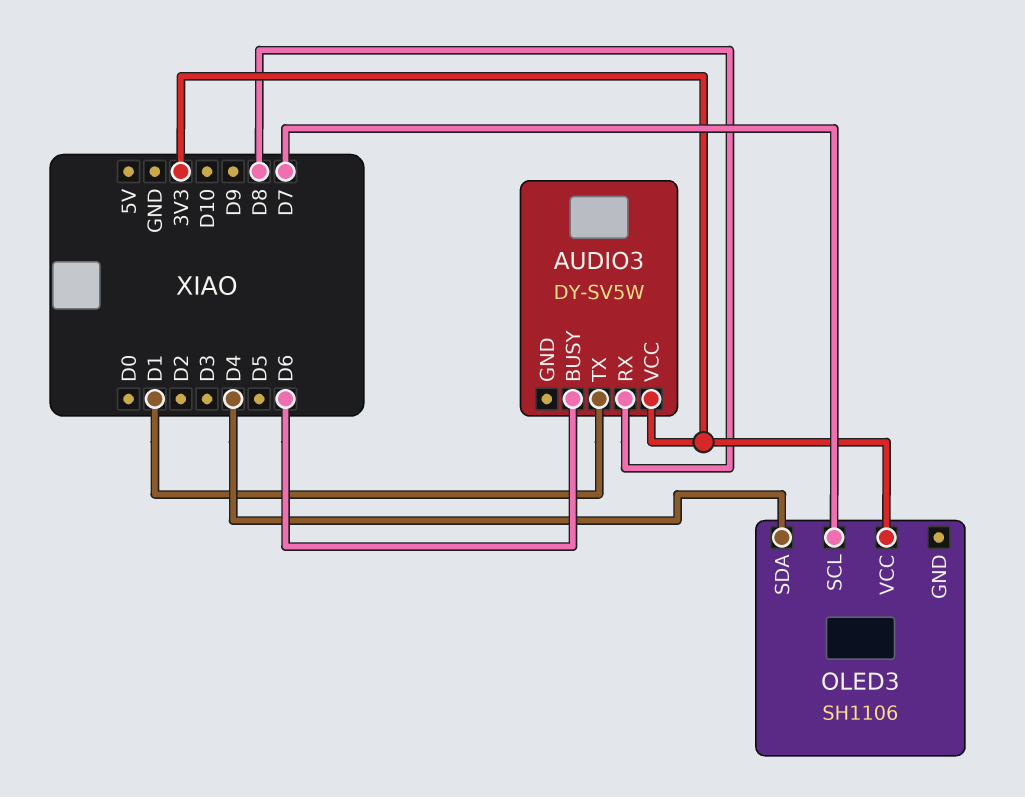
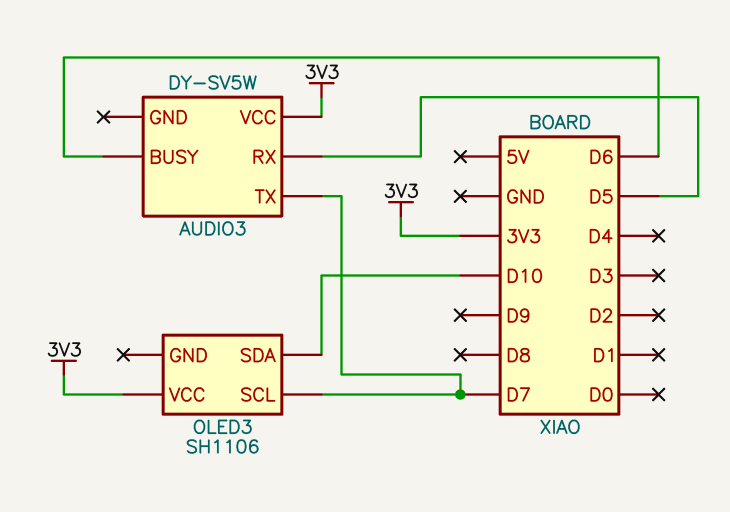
AUDIO3 pin RX: D8 -> D5
AUDIO3 pin TX: D1 -> D7
OLED3 pin SDA: D4 -> D10

